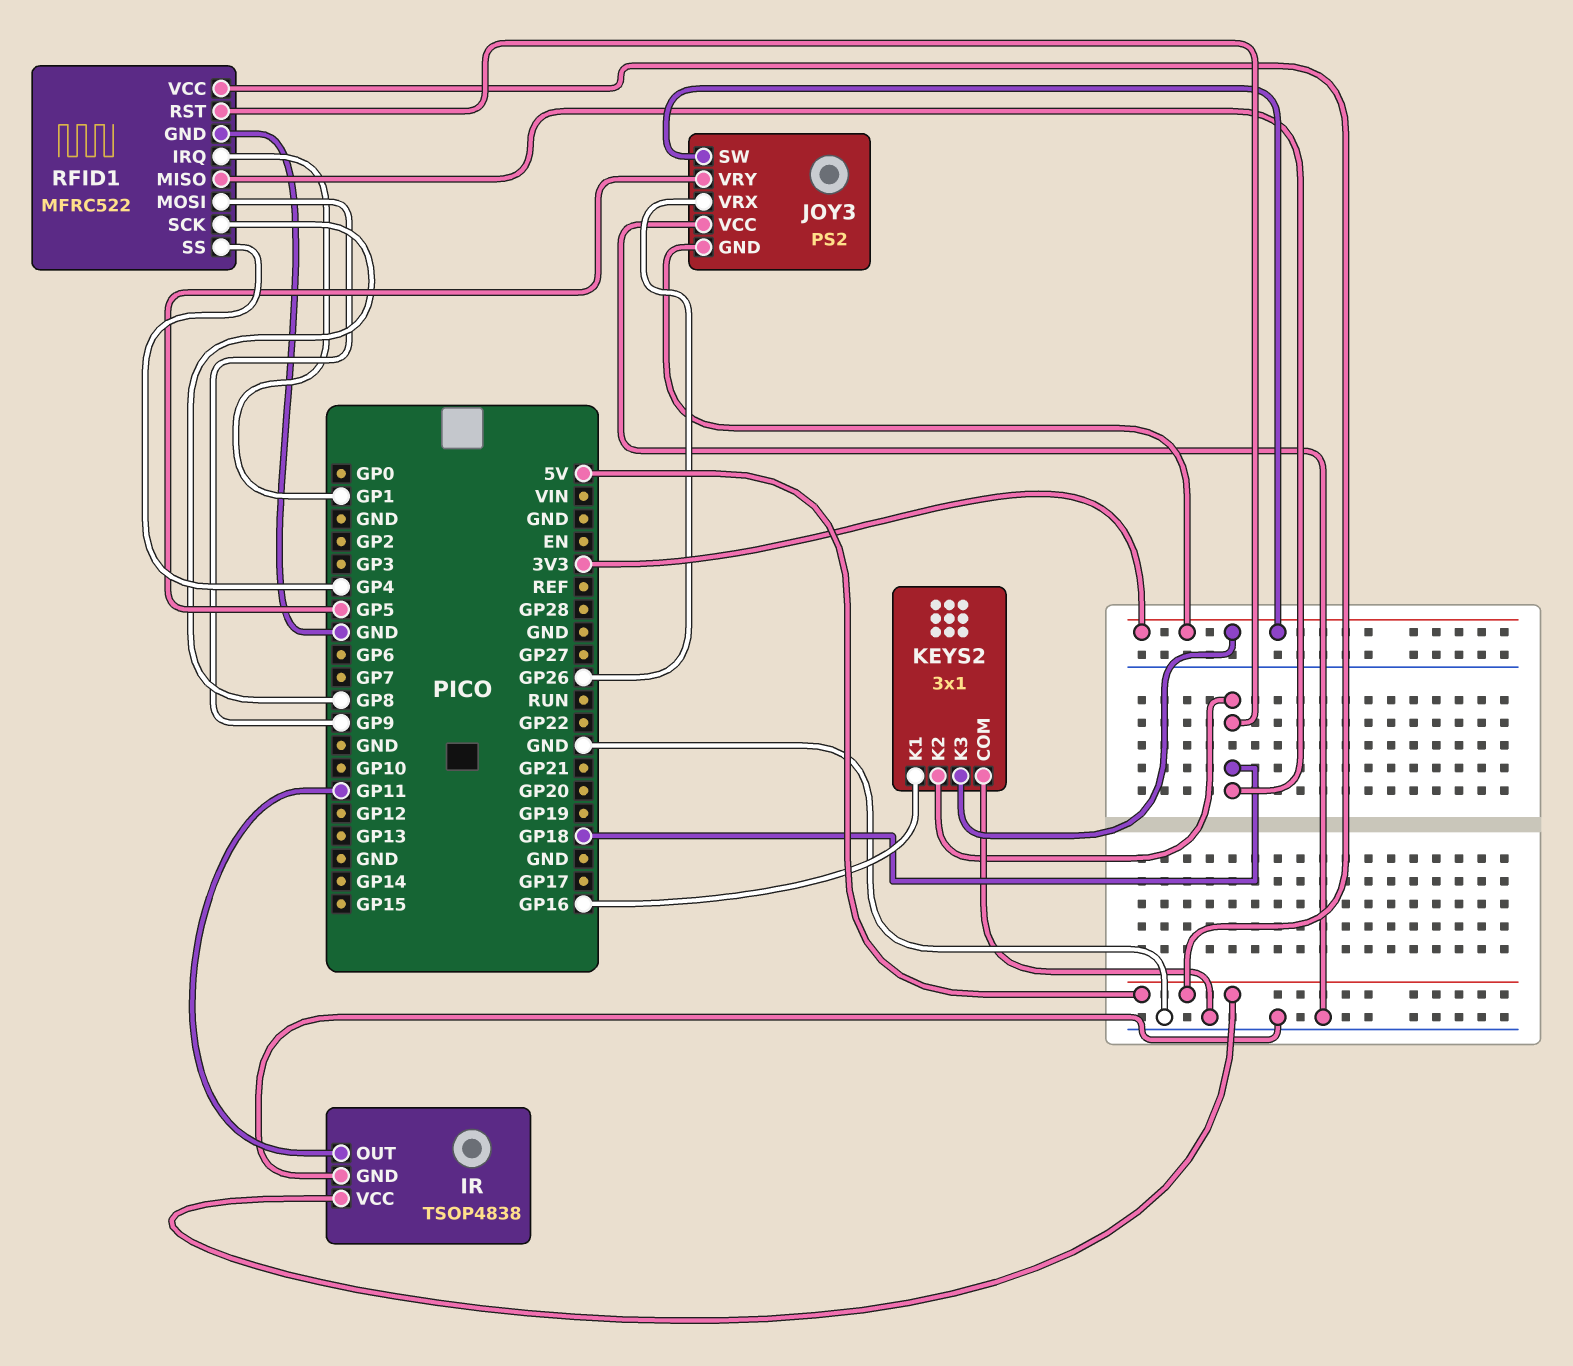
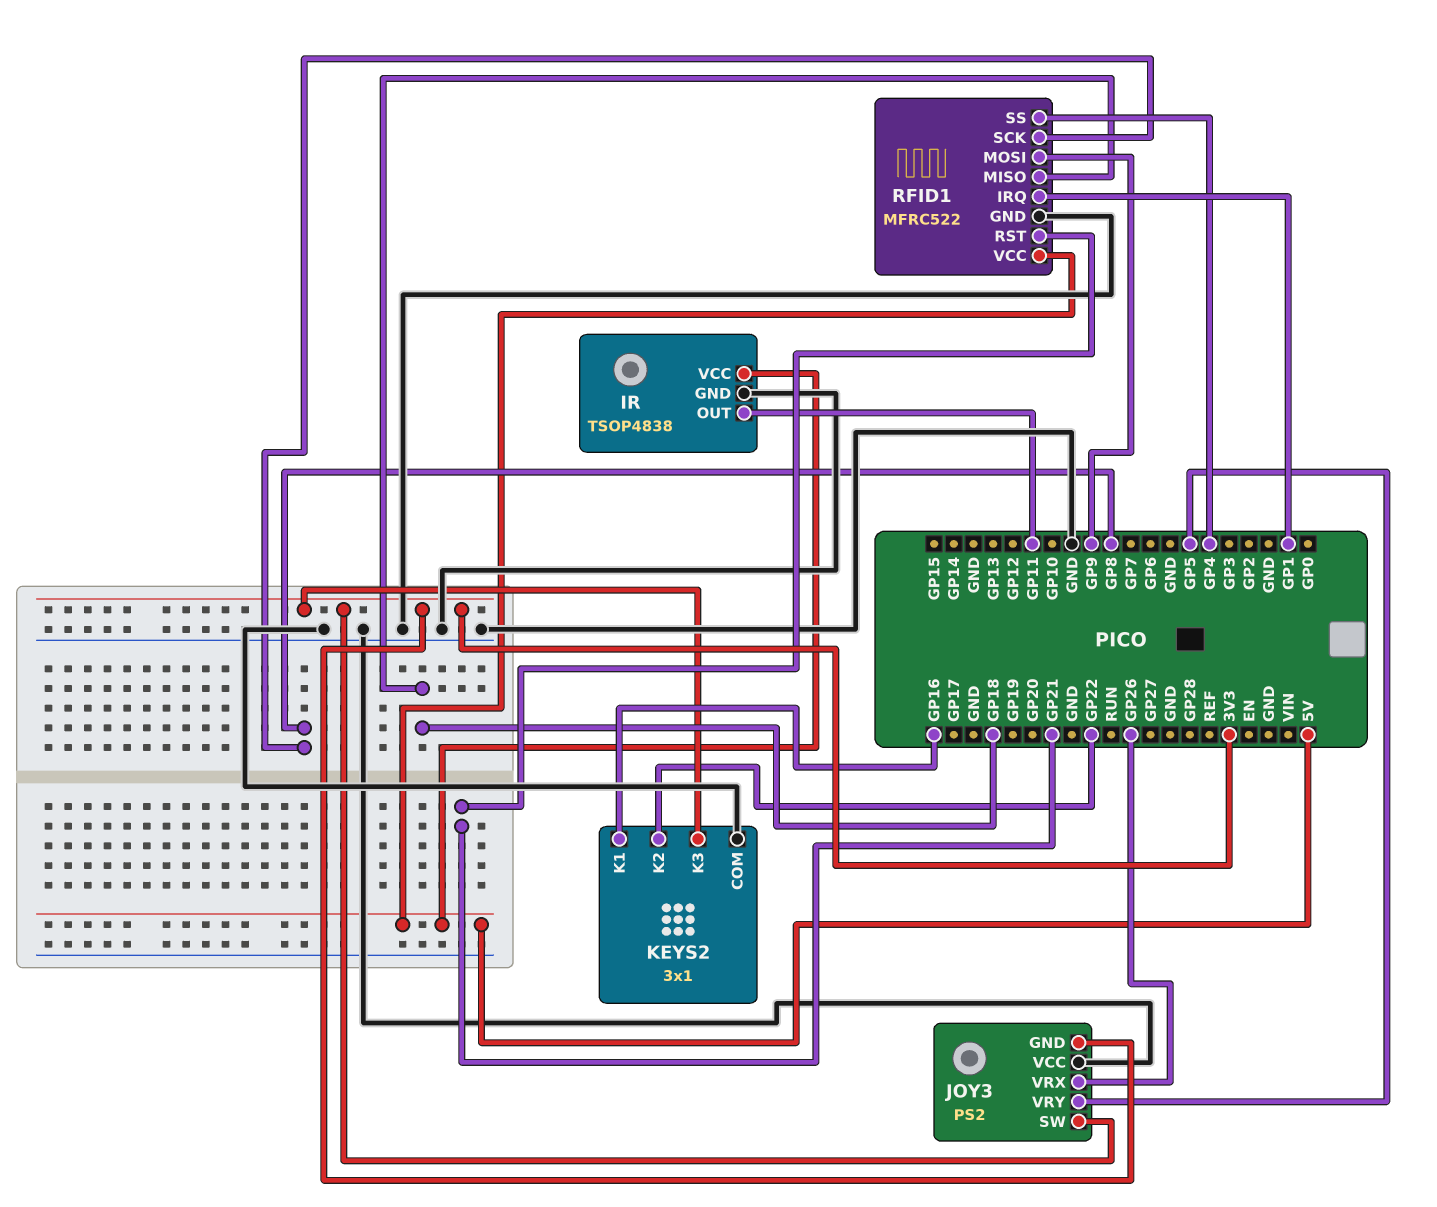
KEYS2 pin K2: GP18 -> GP22
RFID1 pin RST: GP18 -> GP21

